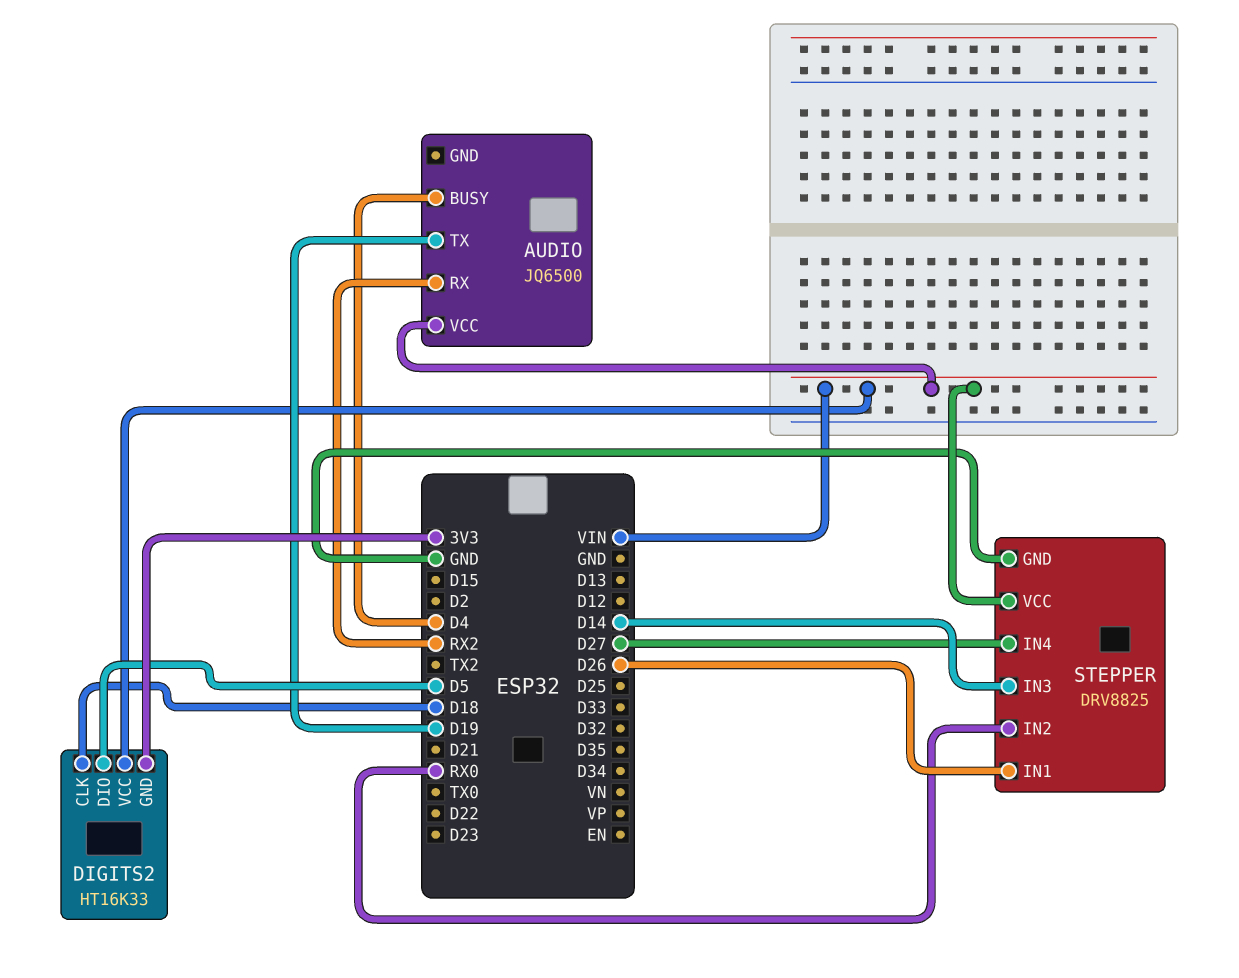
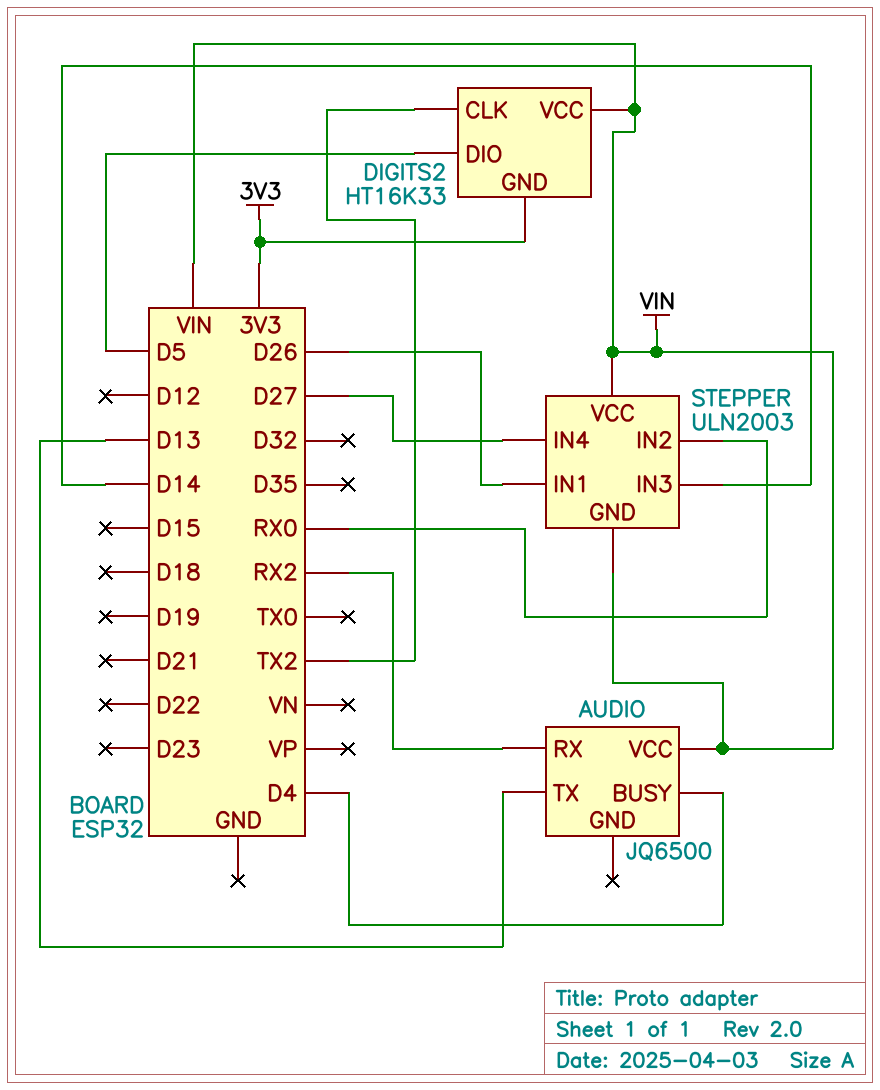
AUDIO pin TX: D19 -> D13
DIGITS2 pin CLK: D18 -> TX2
STEPPER: DRV8825 -> ULN2003
STEPPER pin GND: GND -> VIN

